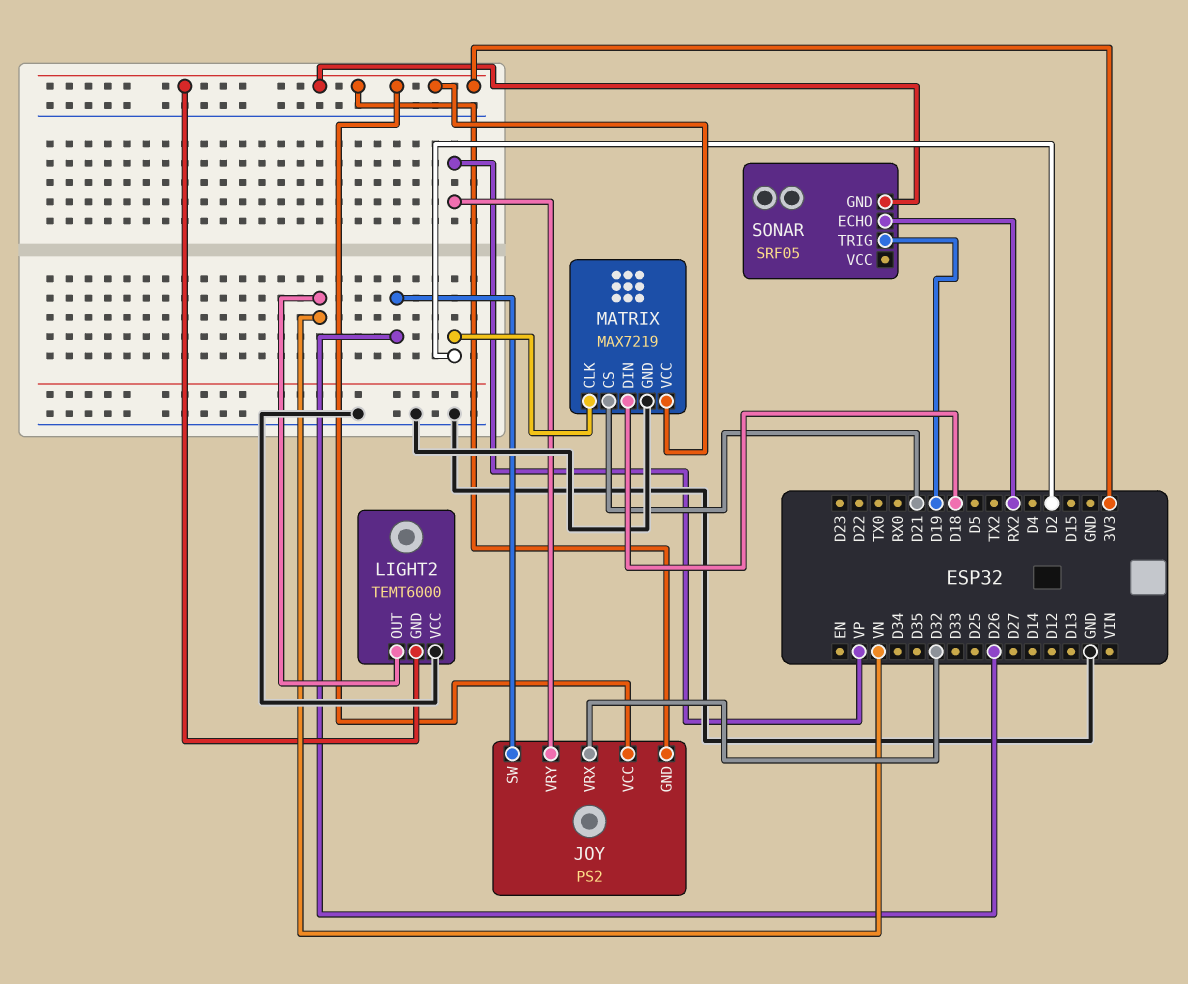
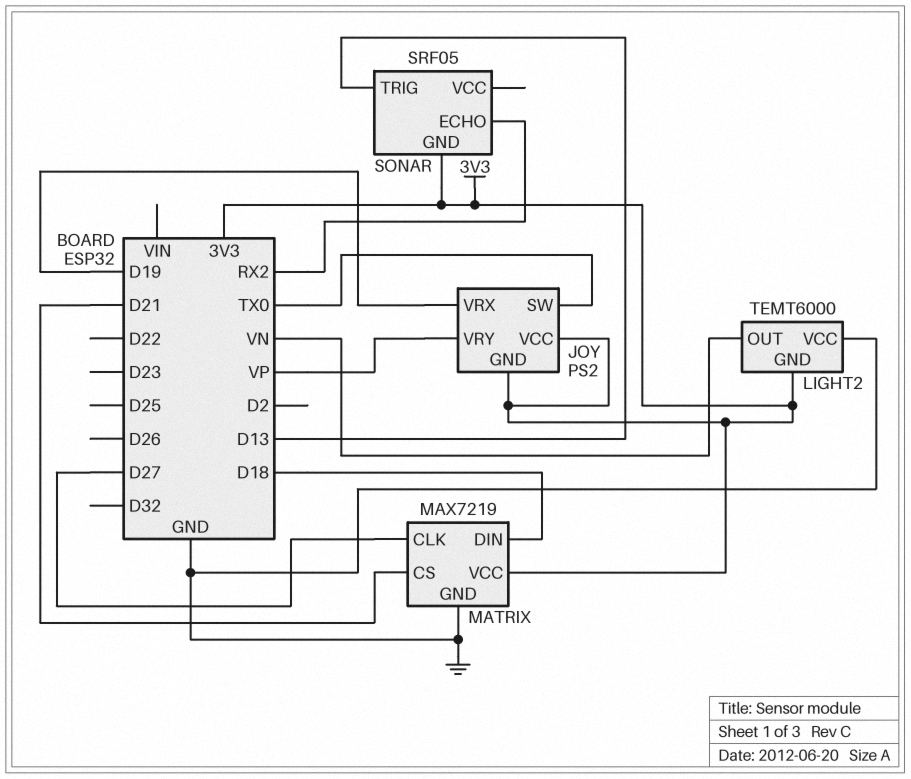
JOY pin SW: D26 -> TX0
JOY pin VRX: D32 -> D19
MATRIX pin CLK: D2 -> D27
SONAR pin TRIG: D19 -> D13

